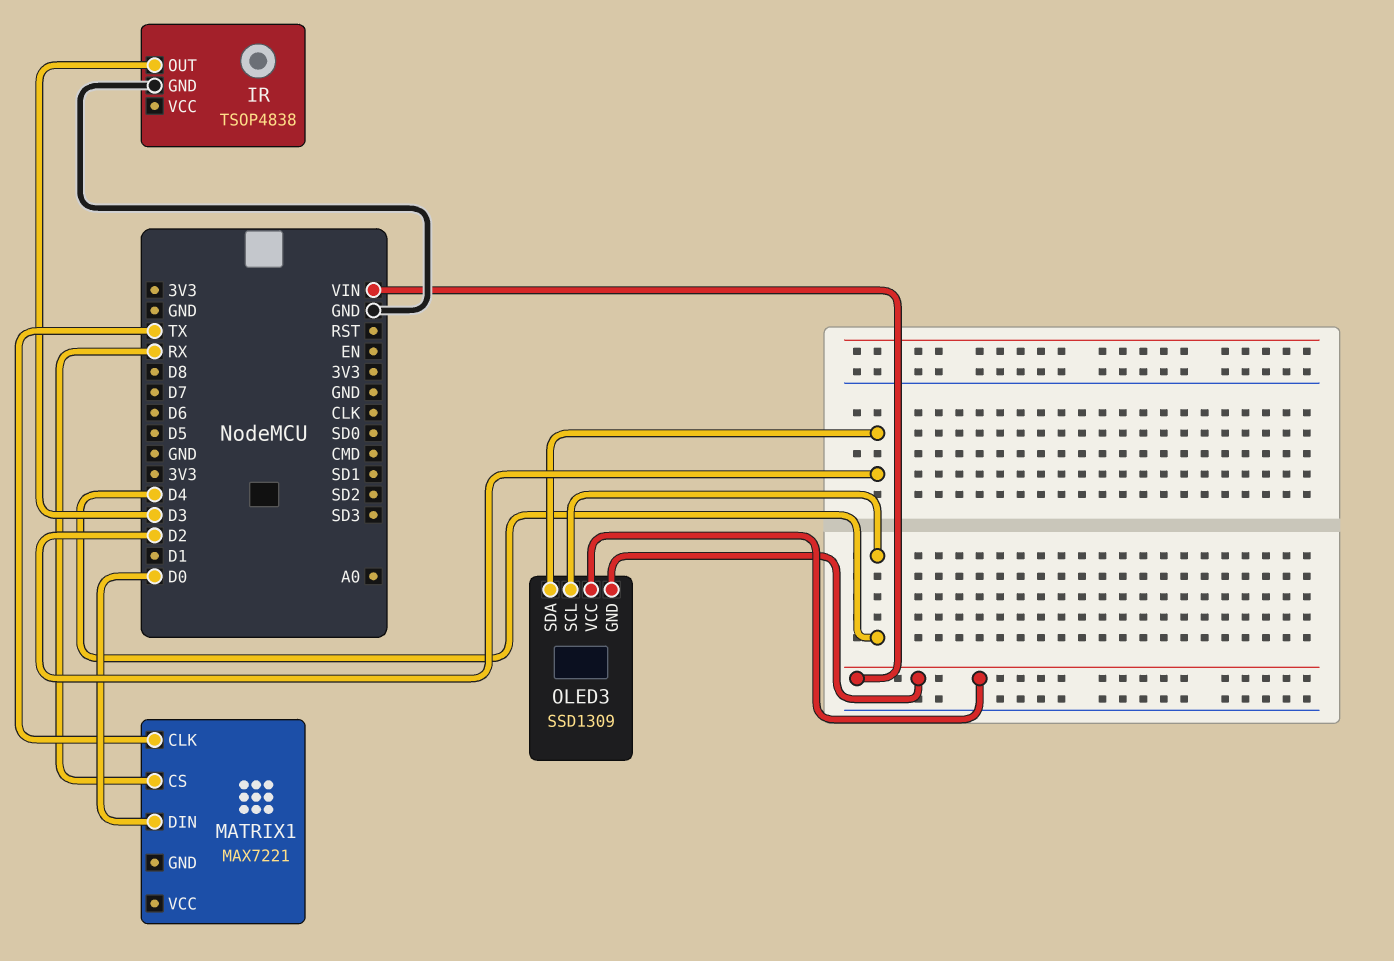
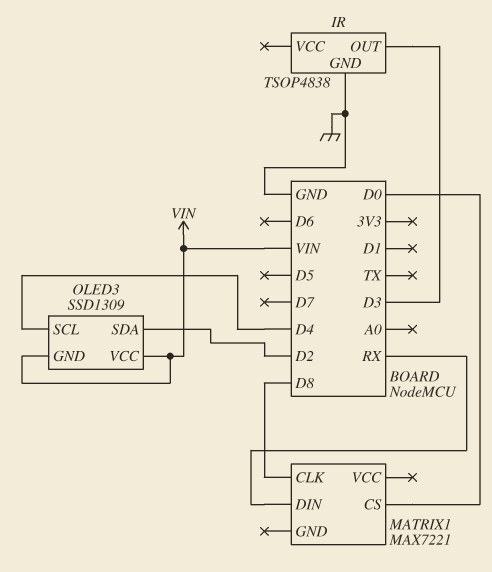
MATRIX1 pin CLK: TX -> D8
MATRIX1 pin CS: RX -> D0
MATRIX1 pin DIN: D0 -> RX

